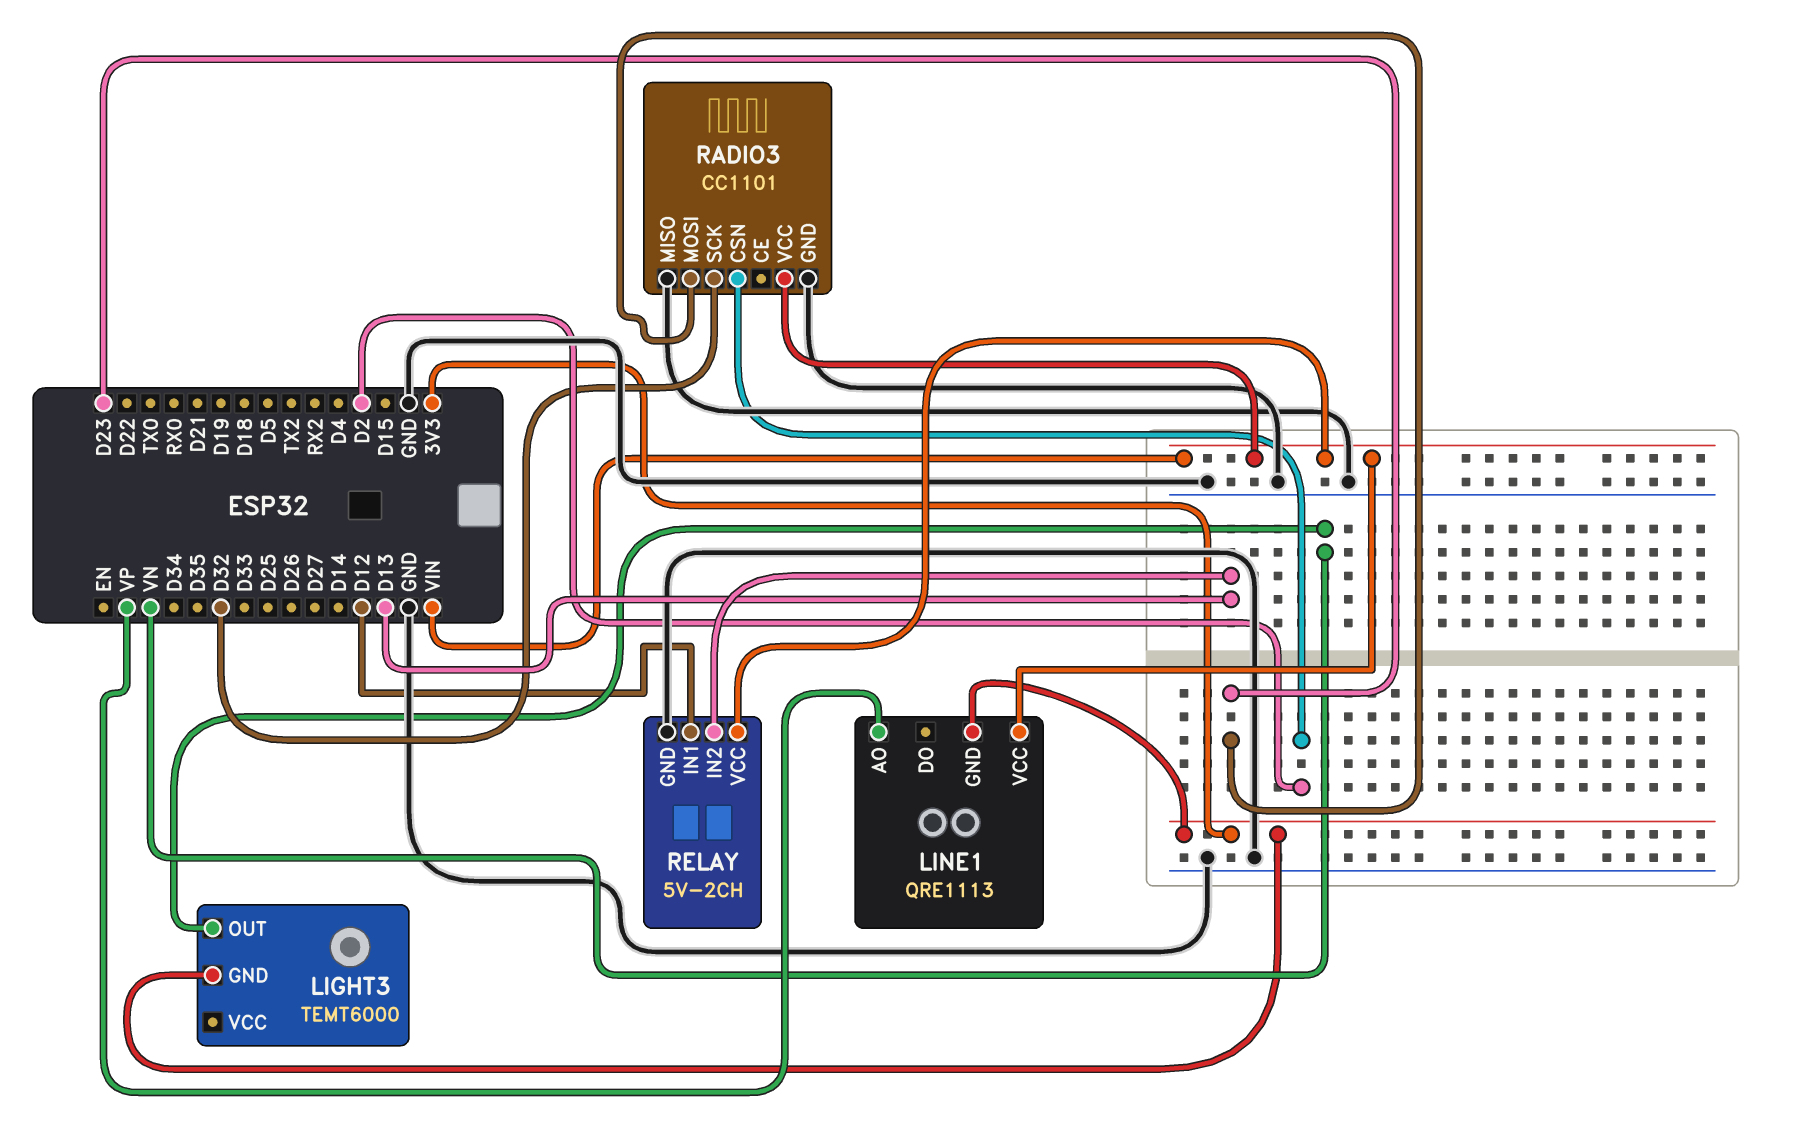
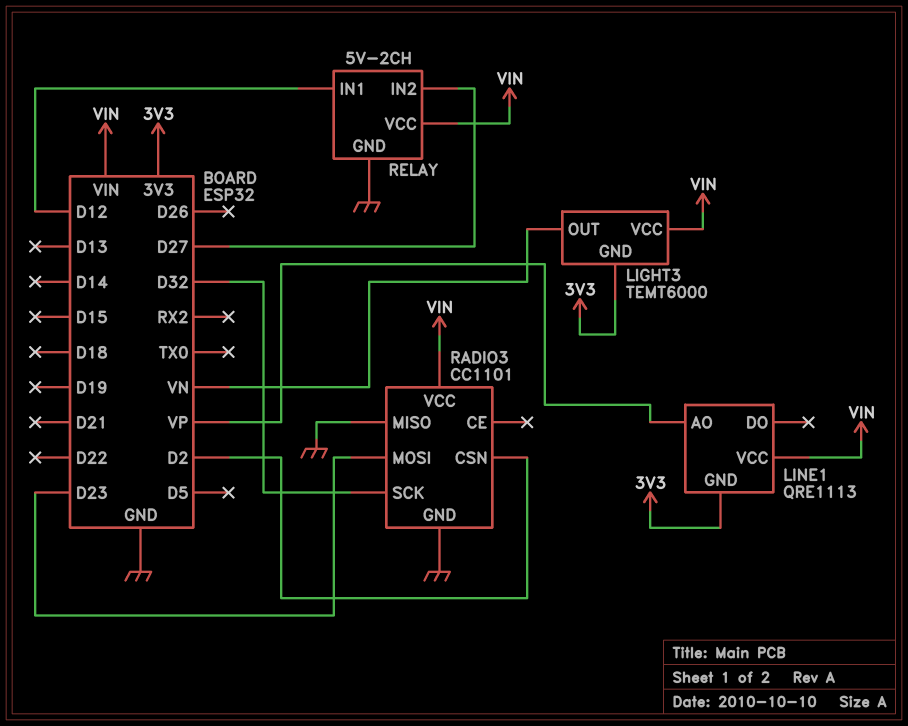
LIGHT3 pin VCC: none -> VIN
RELAY pin IN2: D13 -> D27

